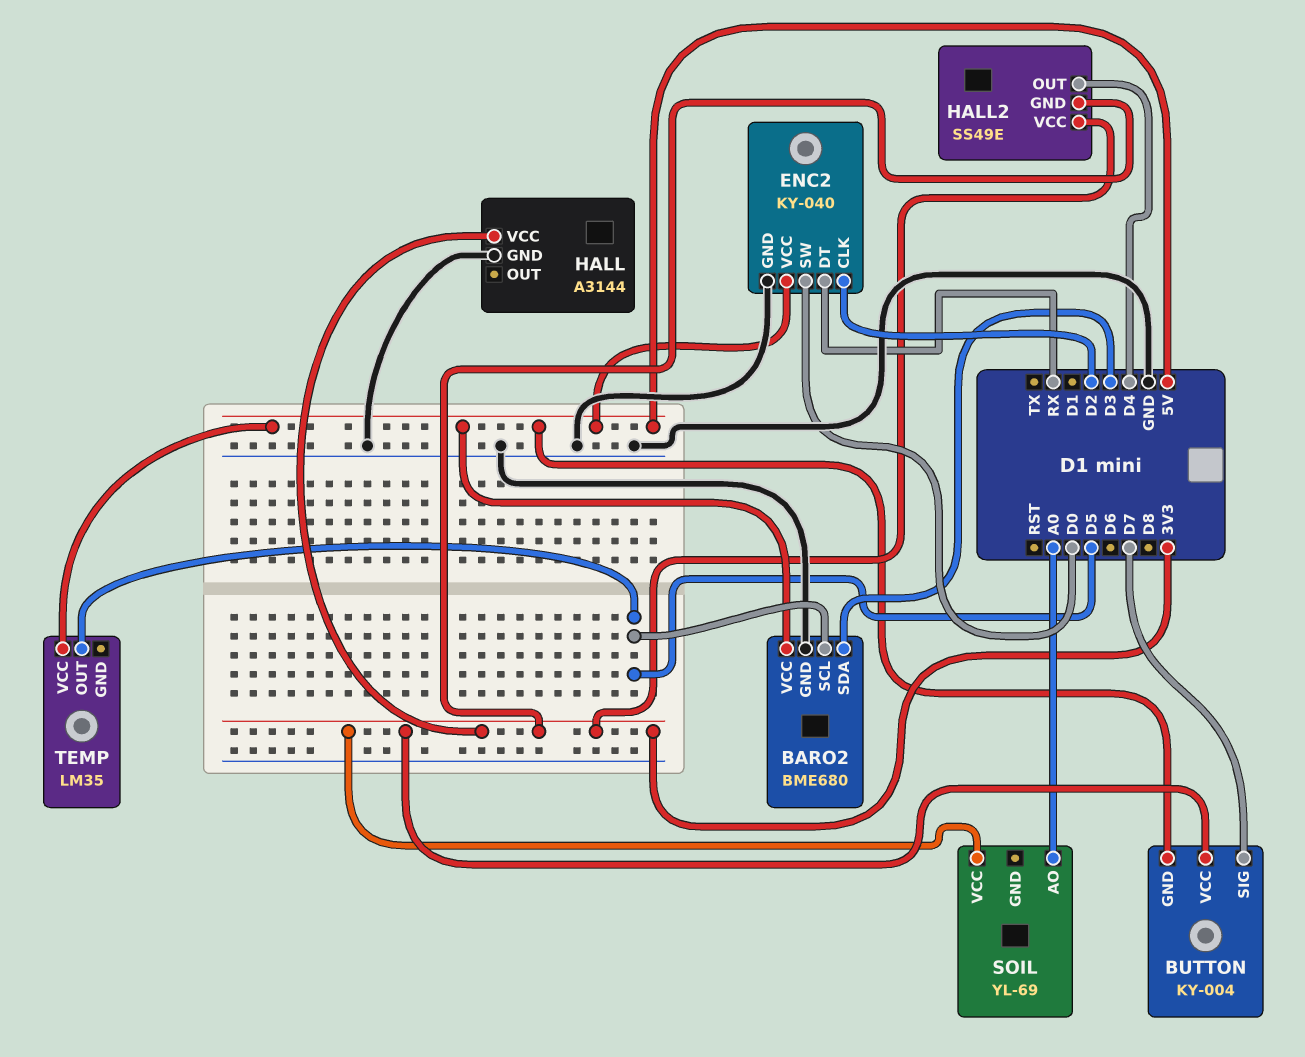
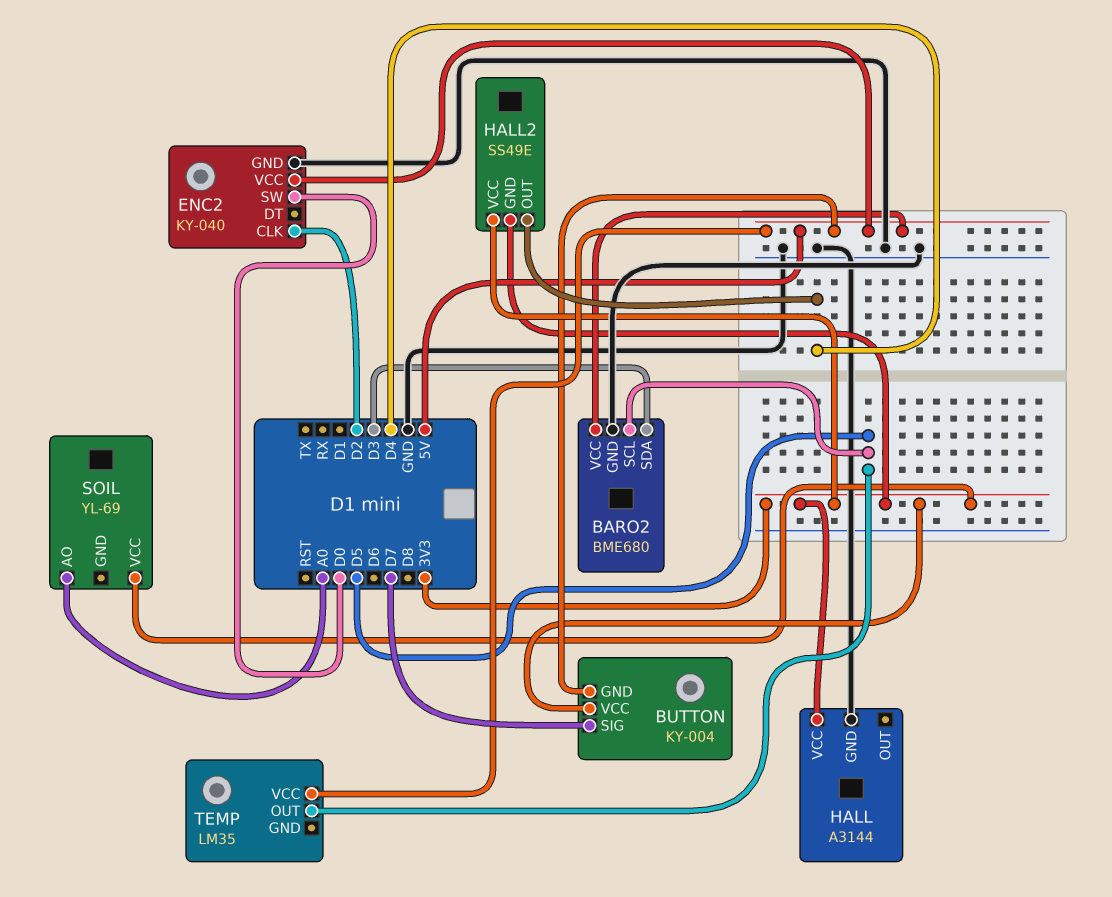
ENC2 pin DT: RX -> none

